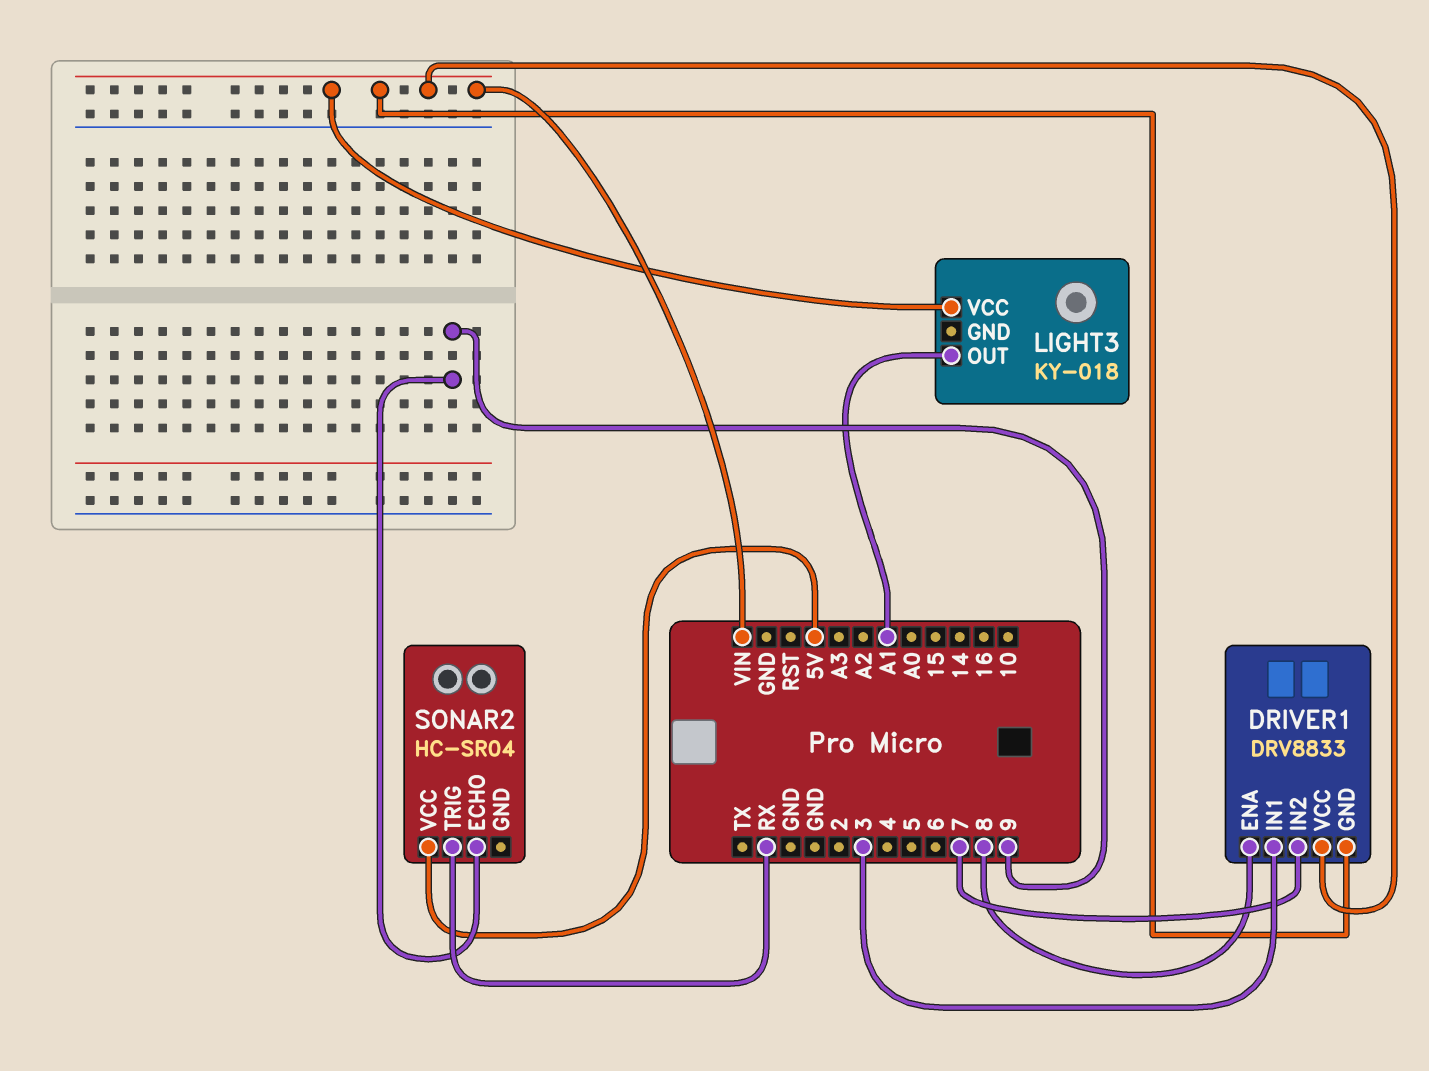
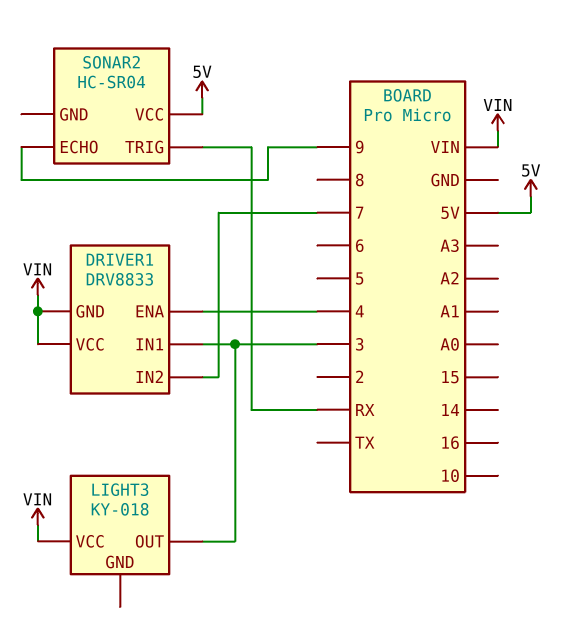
DRIVER1 pin ENA: 8 -> 4
LIGHT3 pin OUT: A1 -> 3

